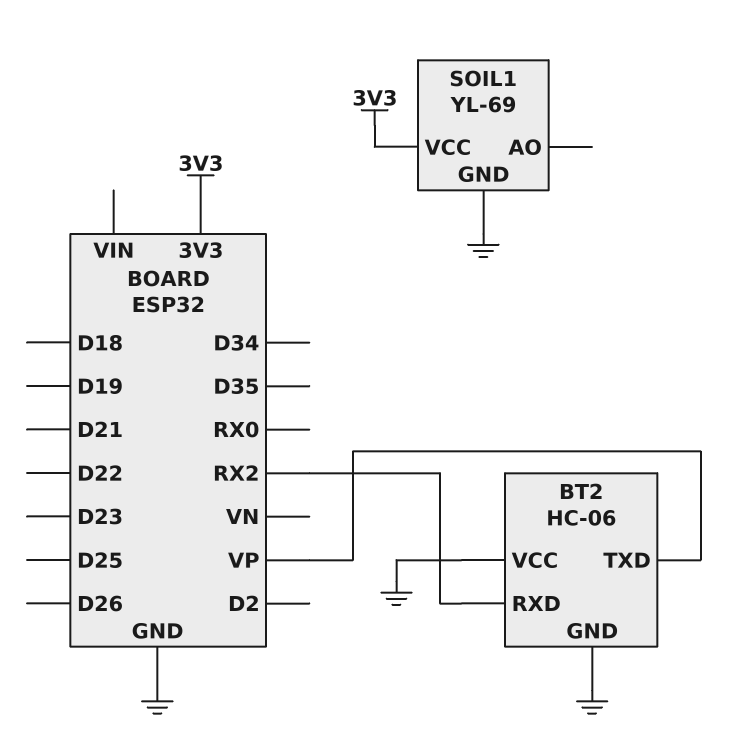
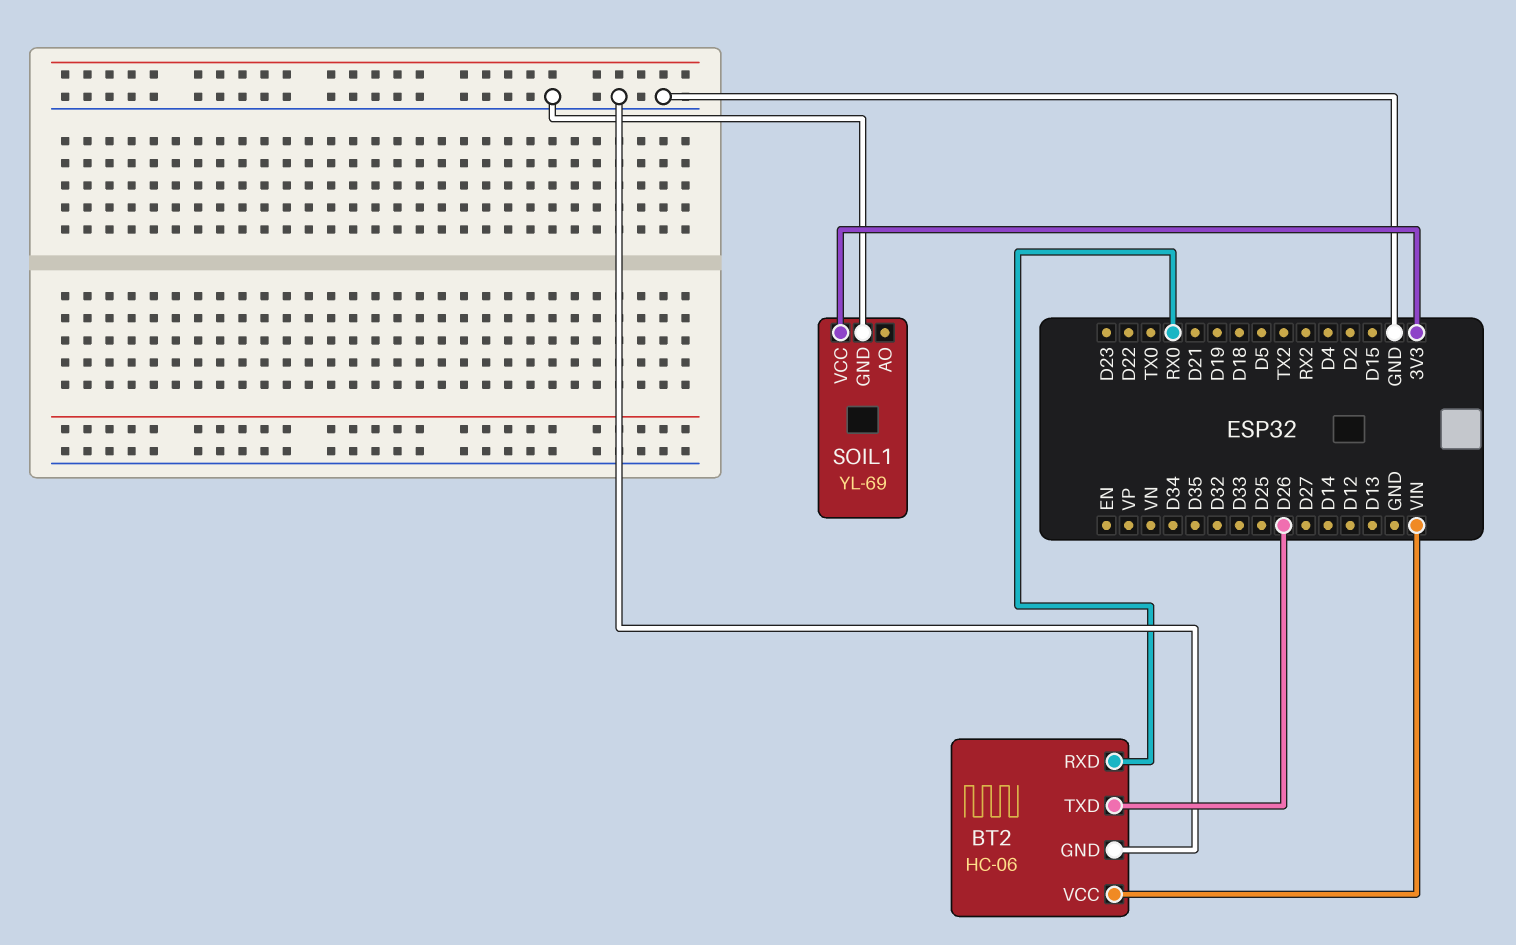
BT2 pin RXD: RX2 -> RX0
BT2 pin TXD: VP -> D26
BT2 pin VCC: GND -> VIN

